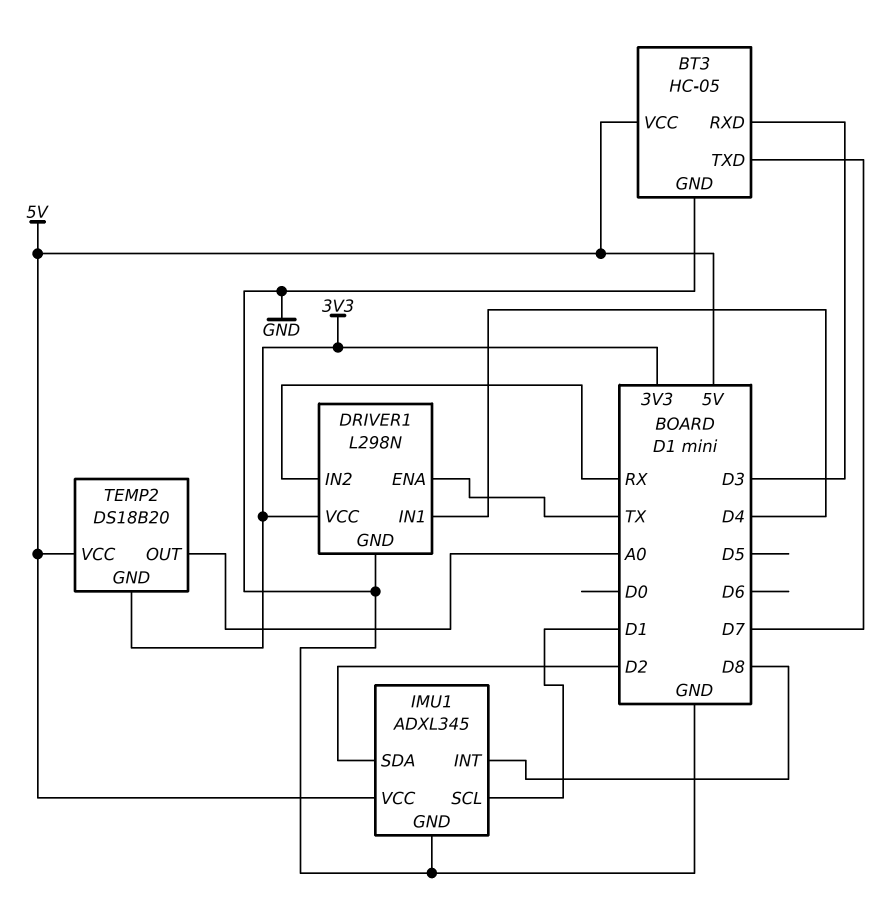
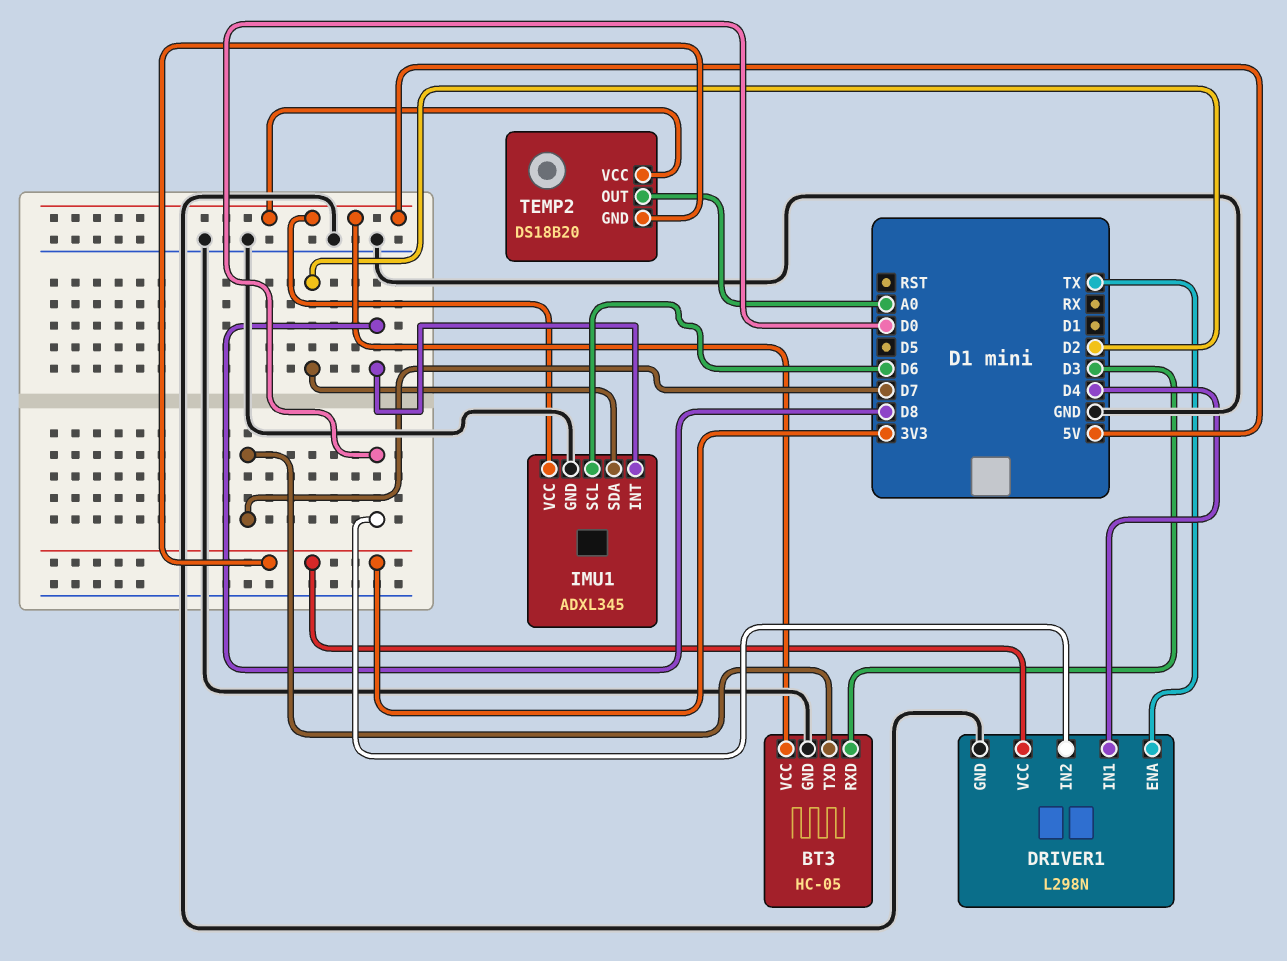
DRIVER1 pin IN2: RX -> D0
IMU1 pin SCL: D1 -> D6

